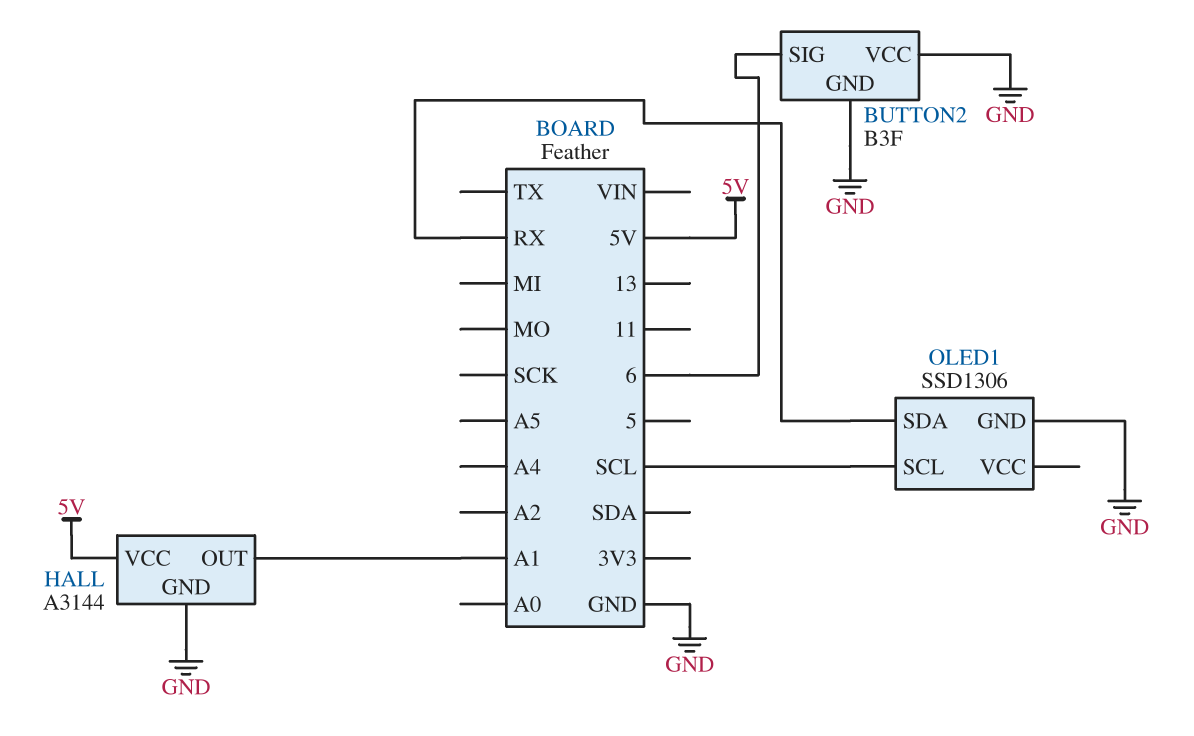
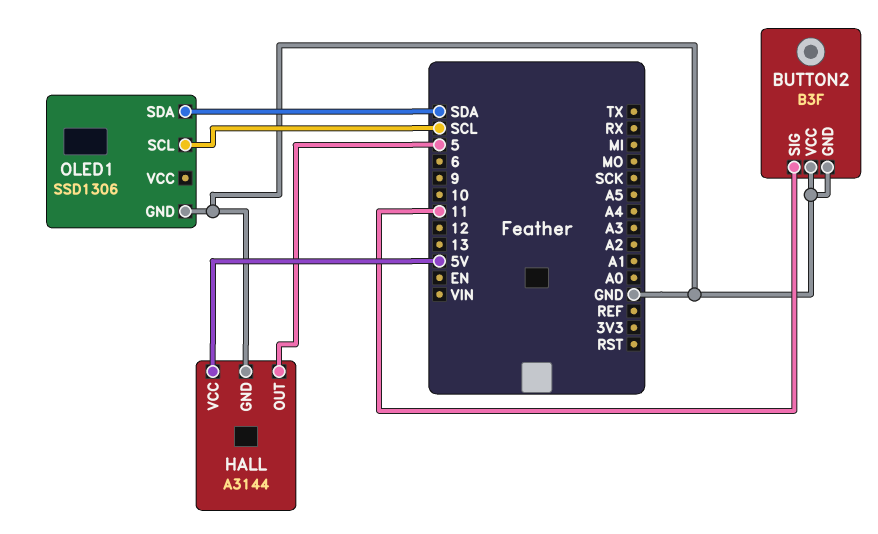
BUTTON2 pin SIG: 6 -> 11
HALL pin OUT: A1 -> 5
OLED1 pin SDA: RX -> SDA

